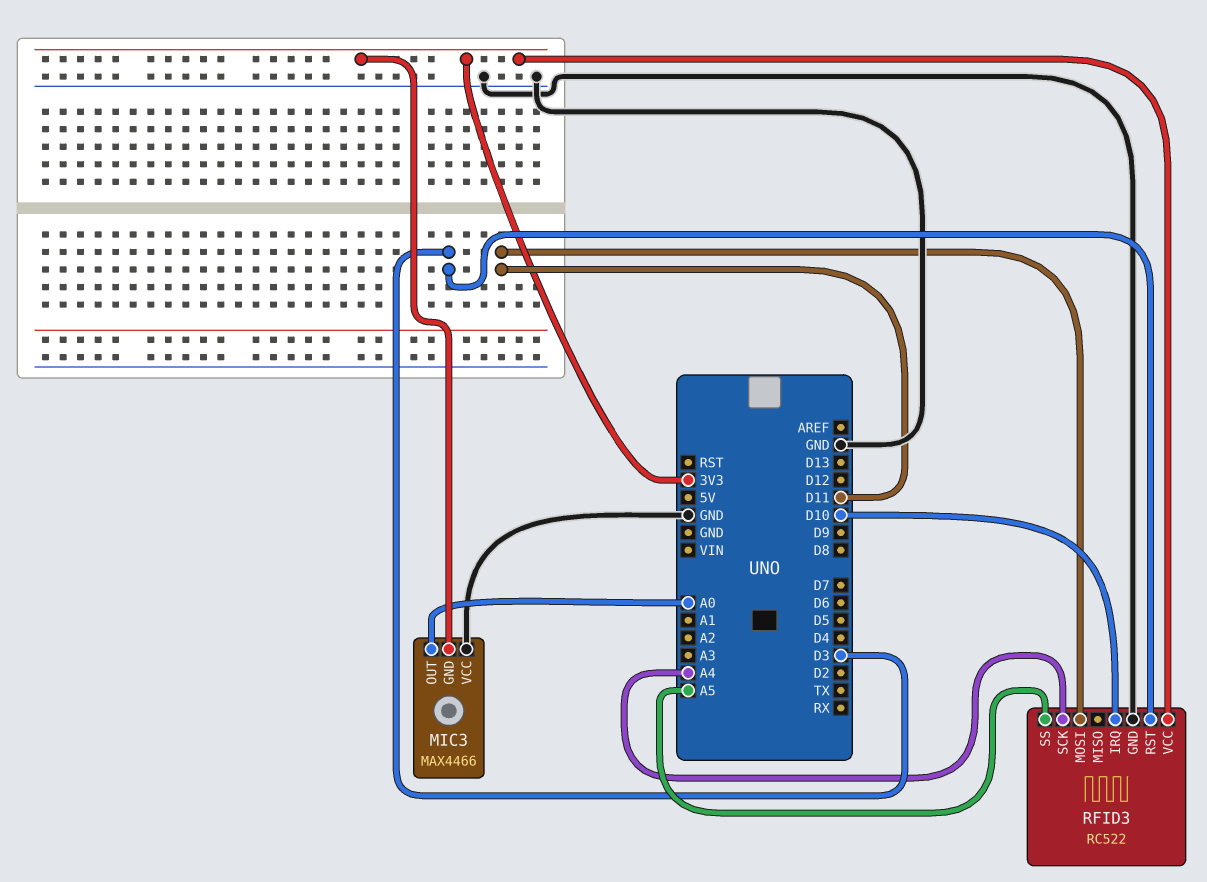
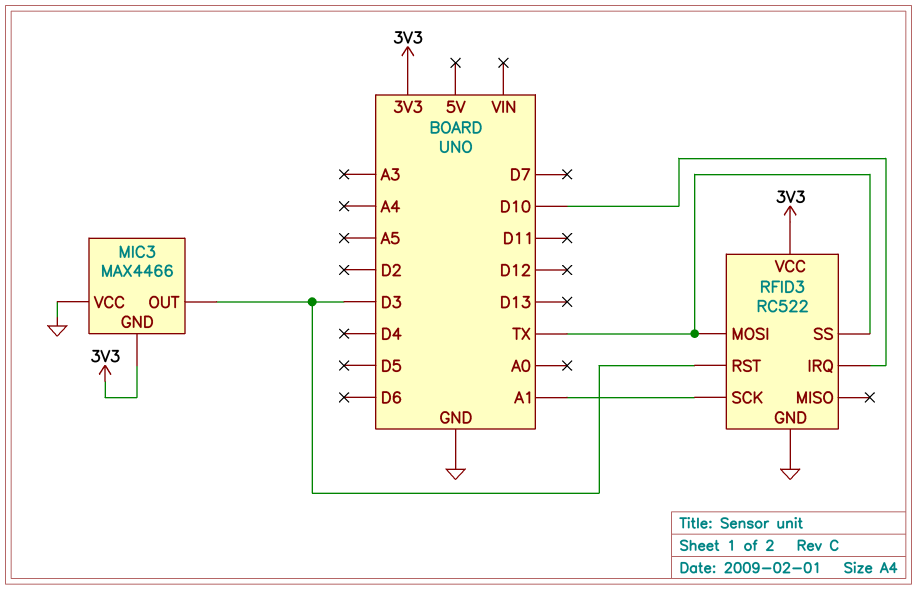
MIC3 pin OUT: A0 -> D3
RFID3 pin MOSI: D11 -> TX
RFID3 pin SCK: A4 -> A1
RFID3 pin SS: A5 -> TX

